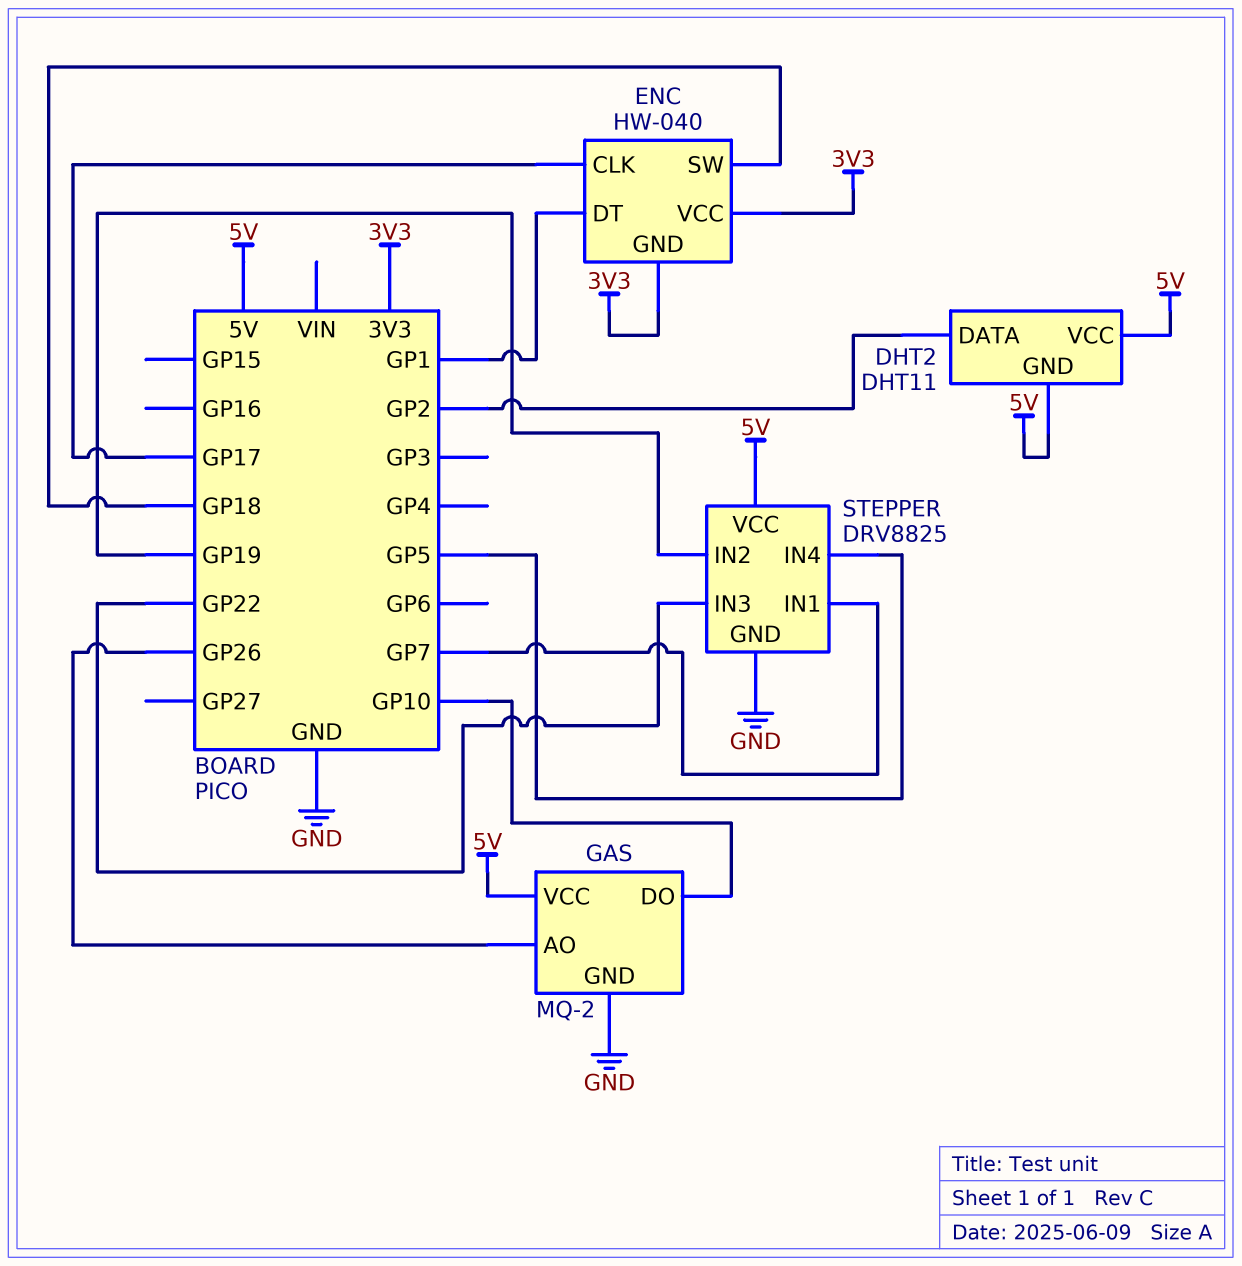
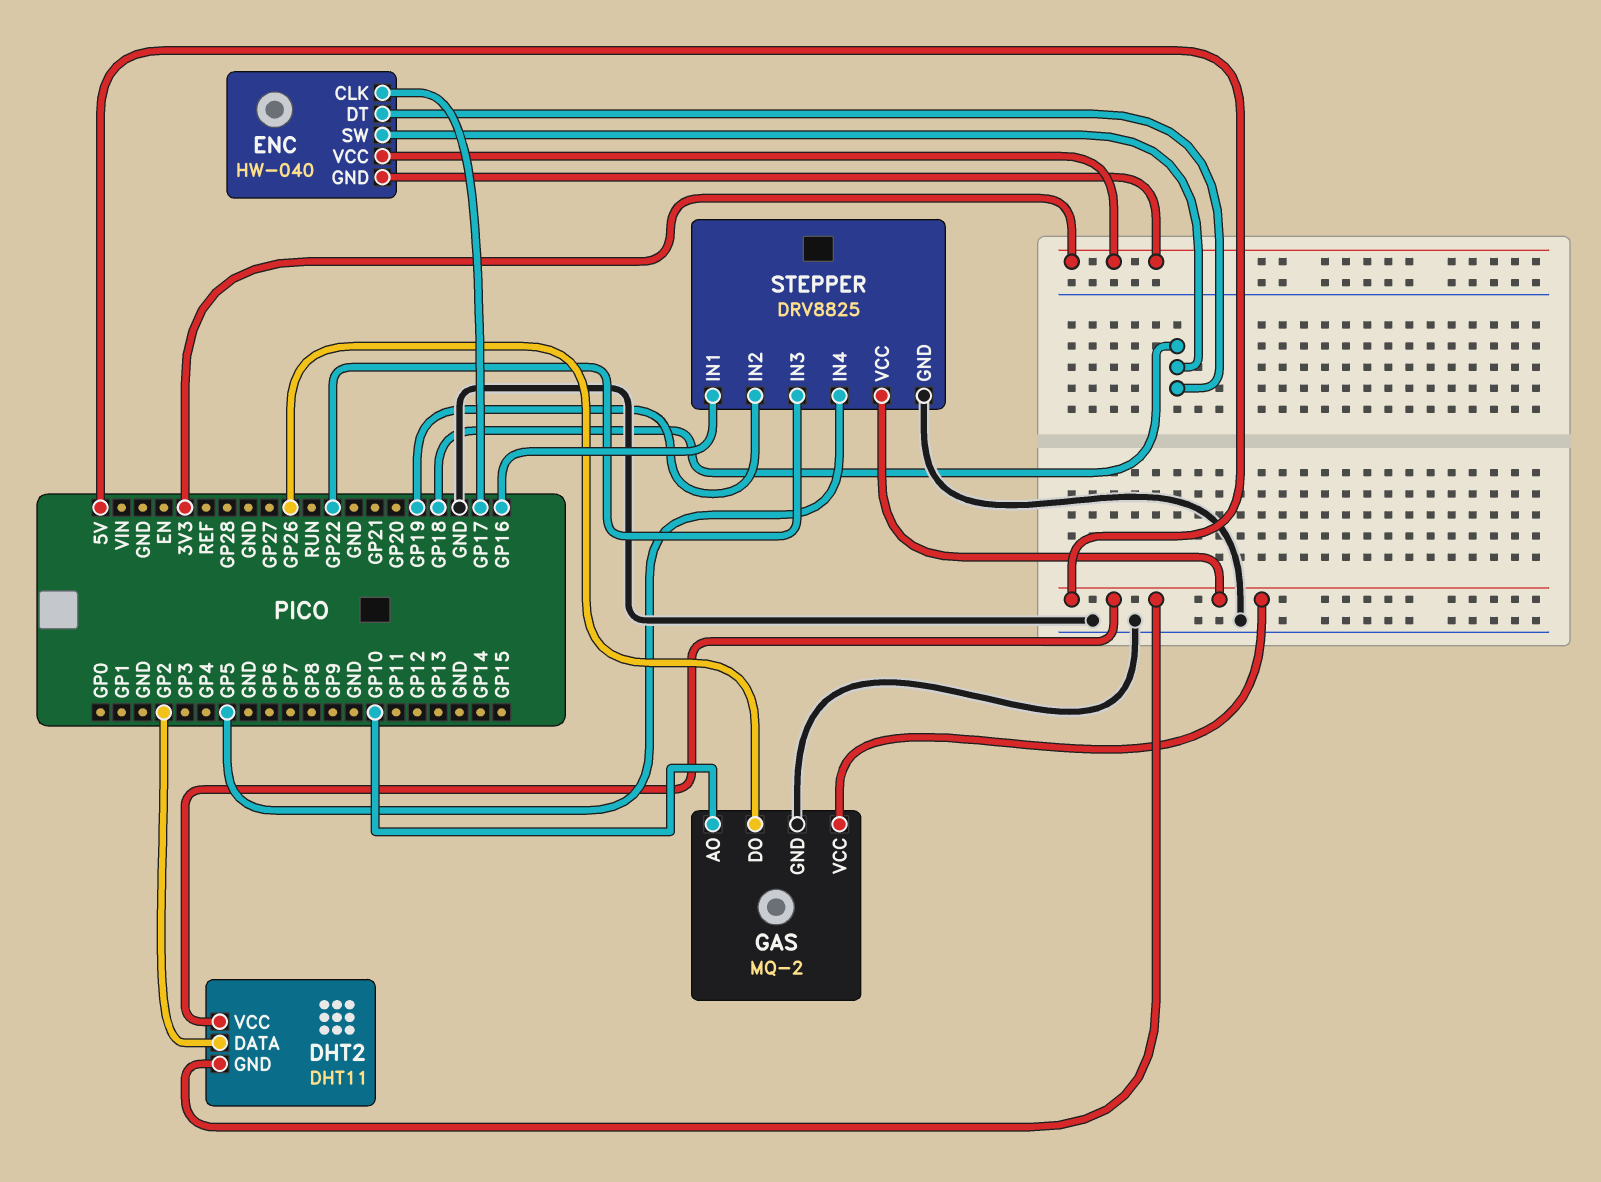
ENC pin DT: GP1 -> GP18
GAS pin AO: GP26 -> GP10
GAS pin DO: GP10 -> GP26
STEPPER pin IN1: GP7 -> GP16

